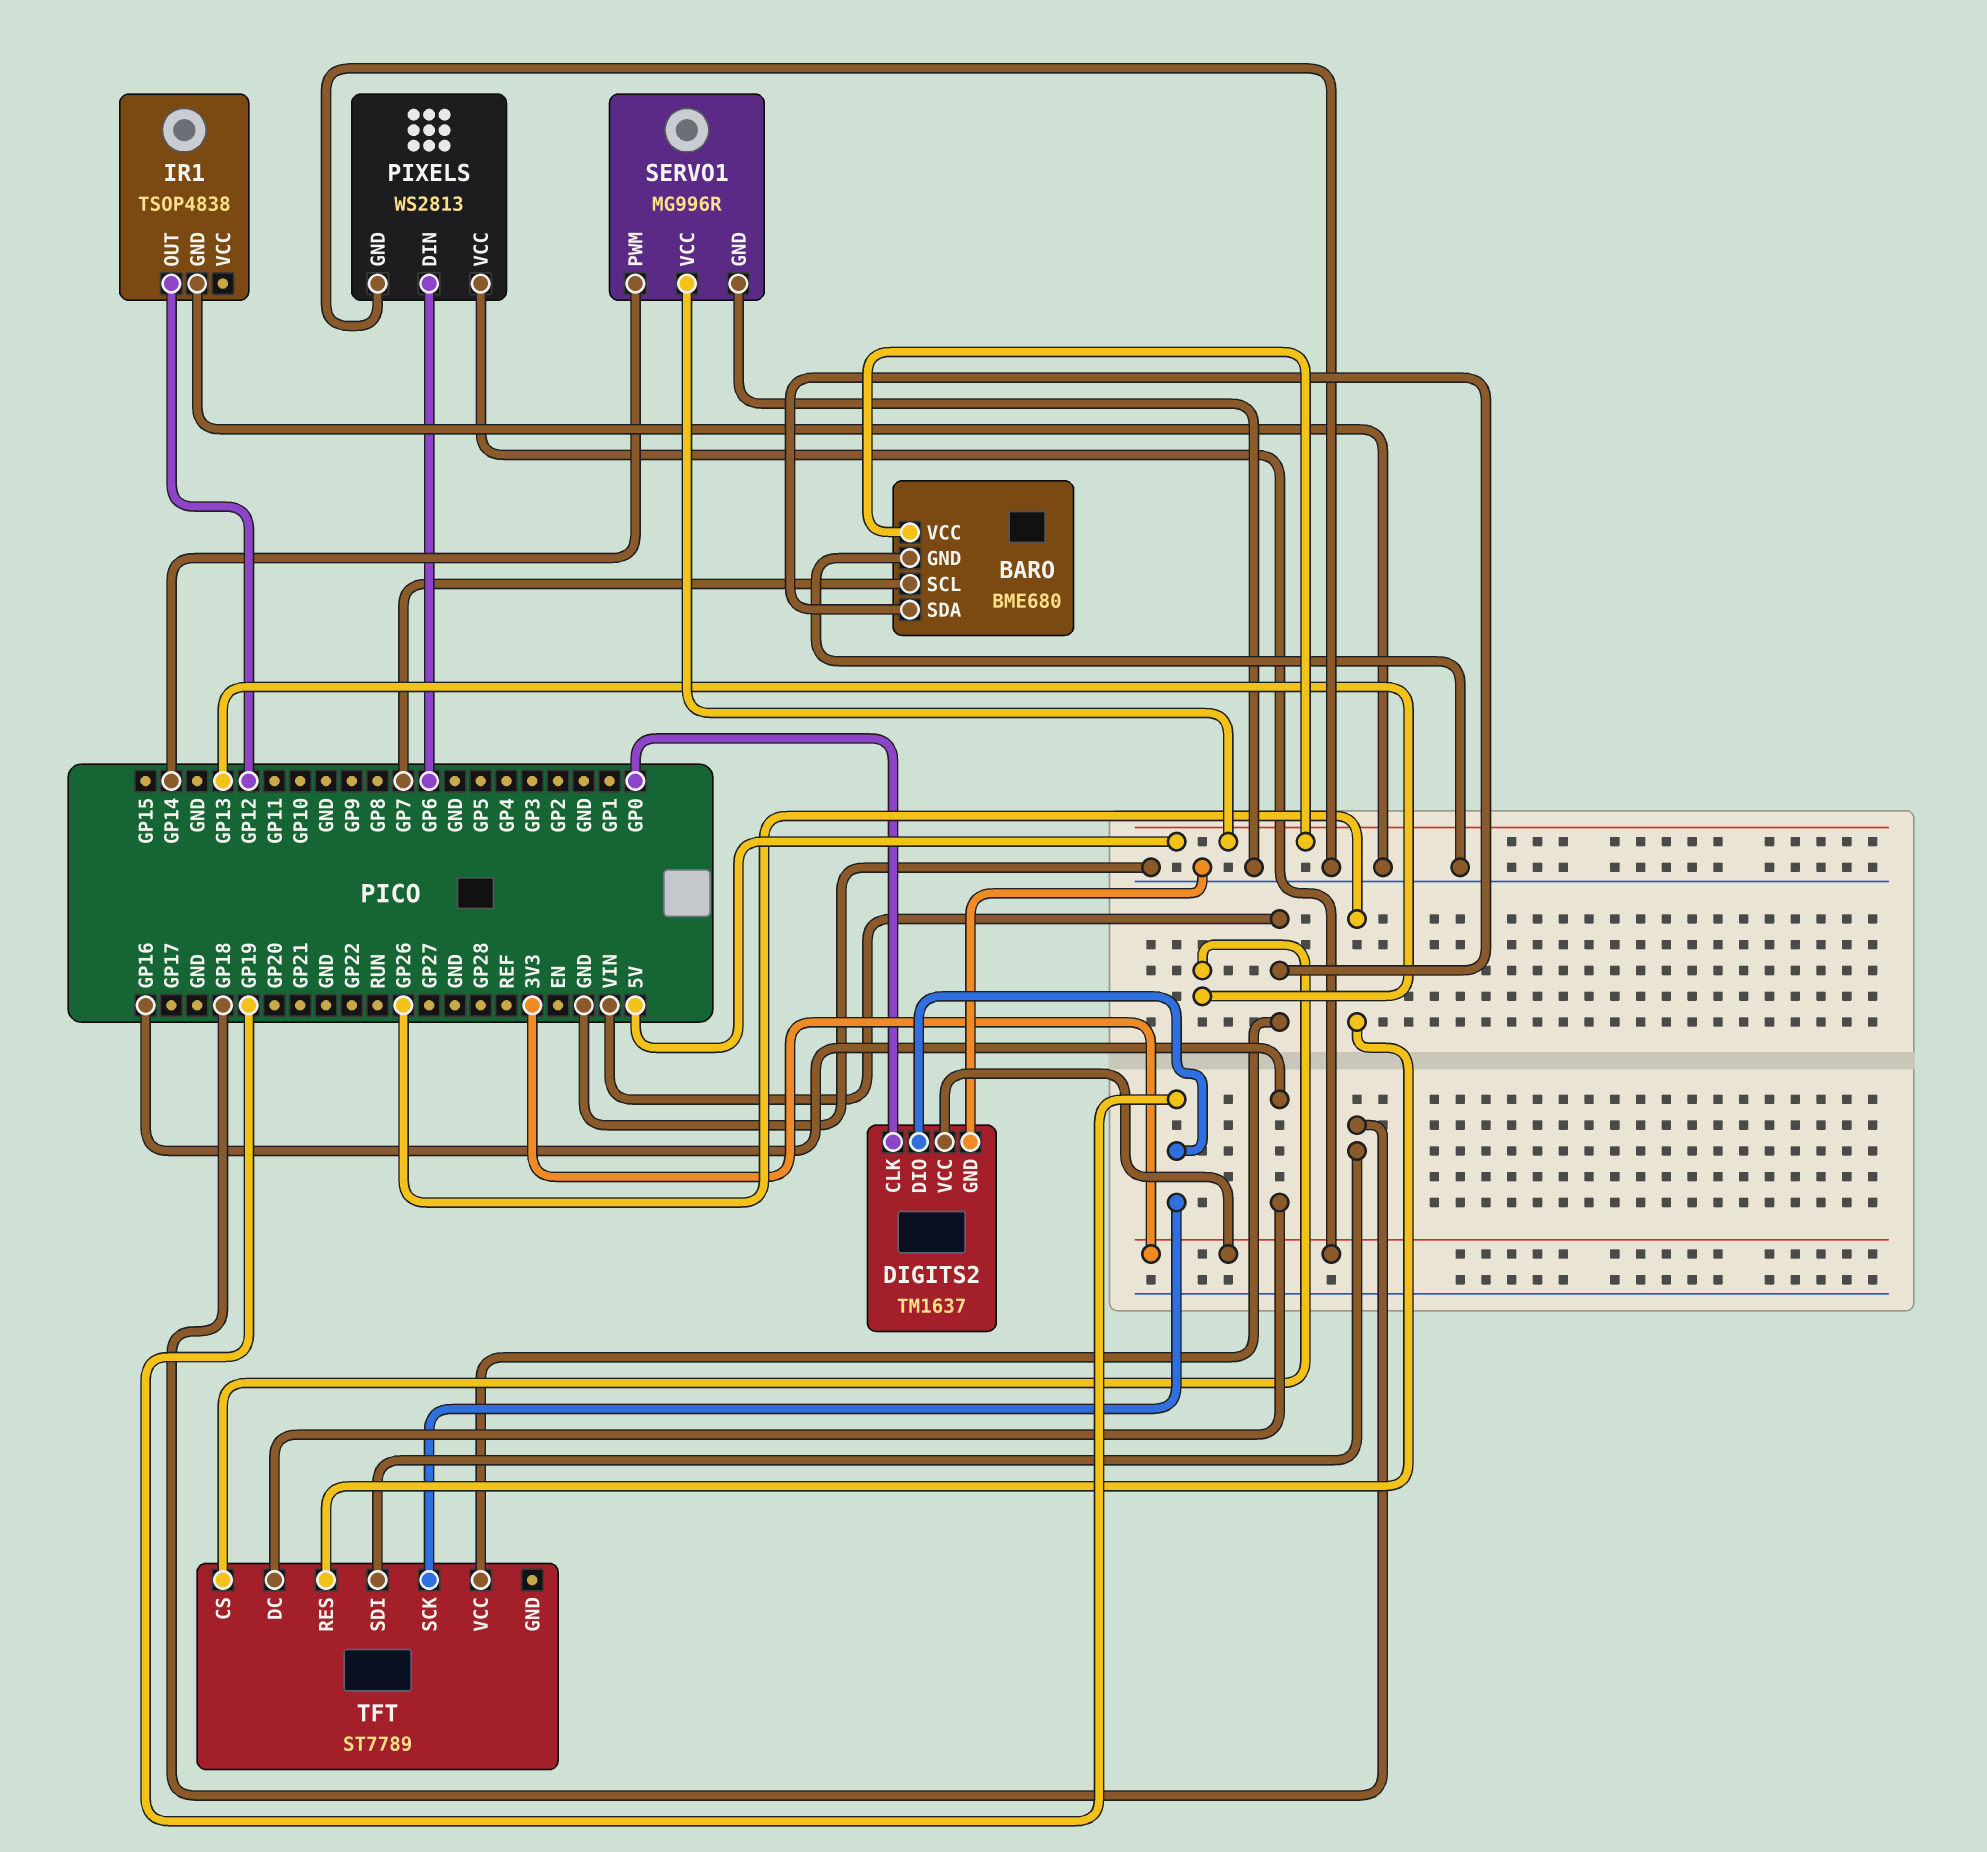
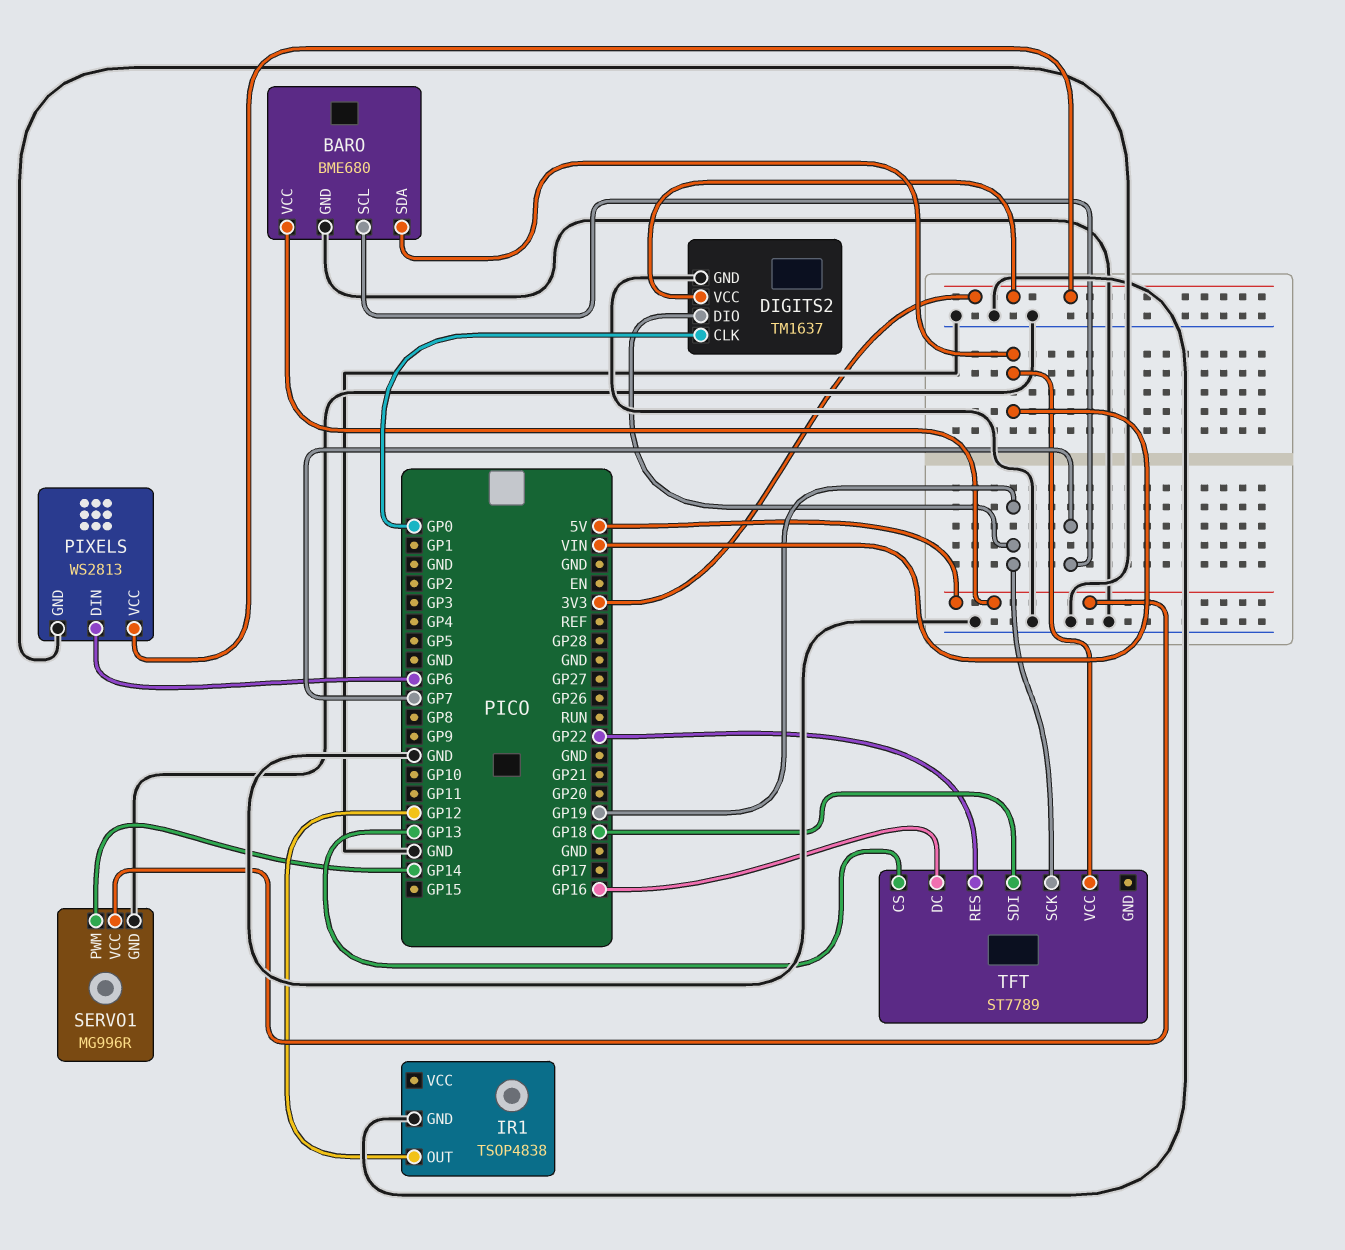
TFT pin RES: GP26 -> GP22

